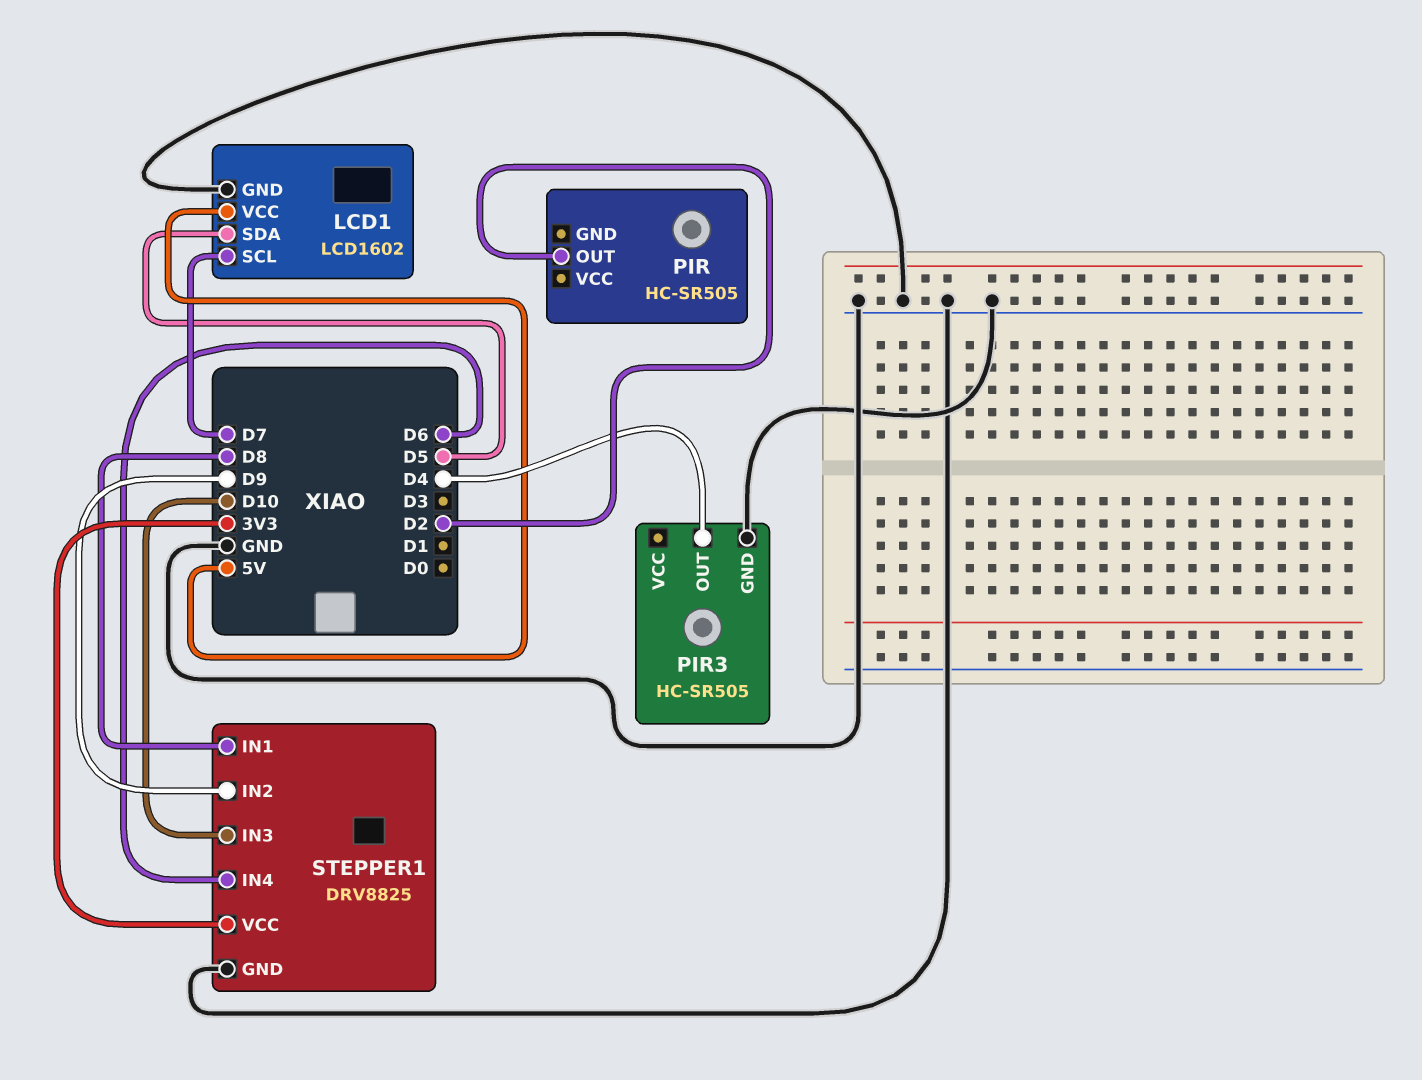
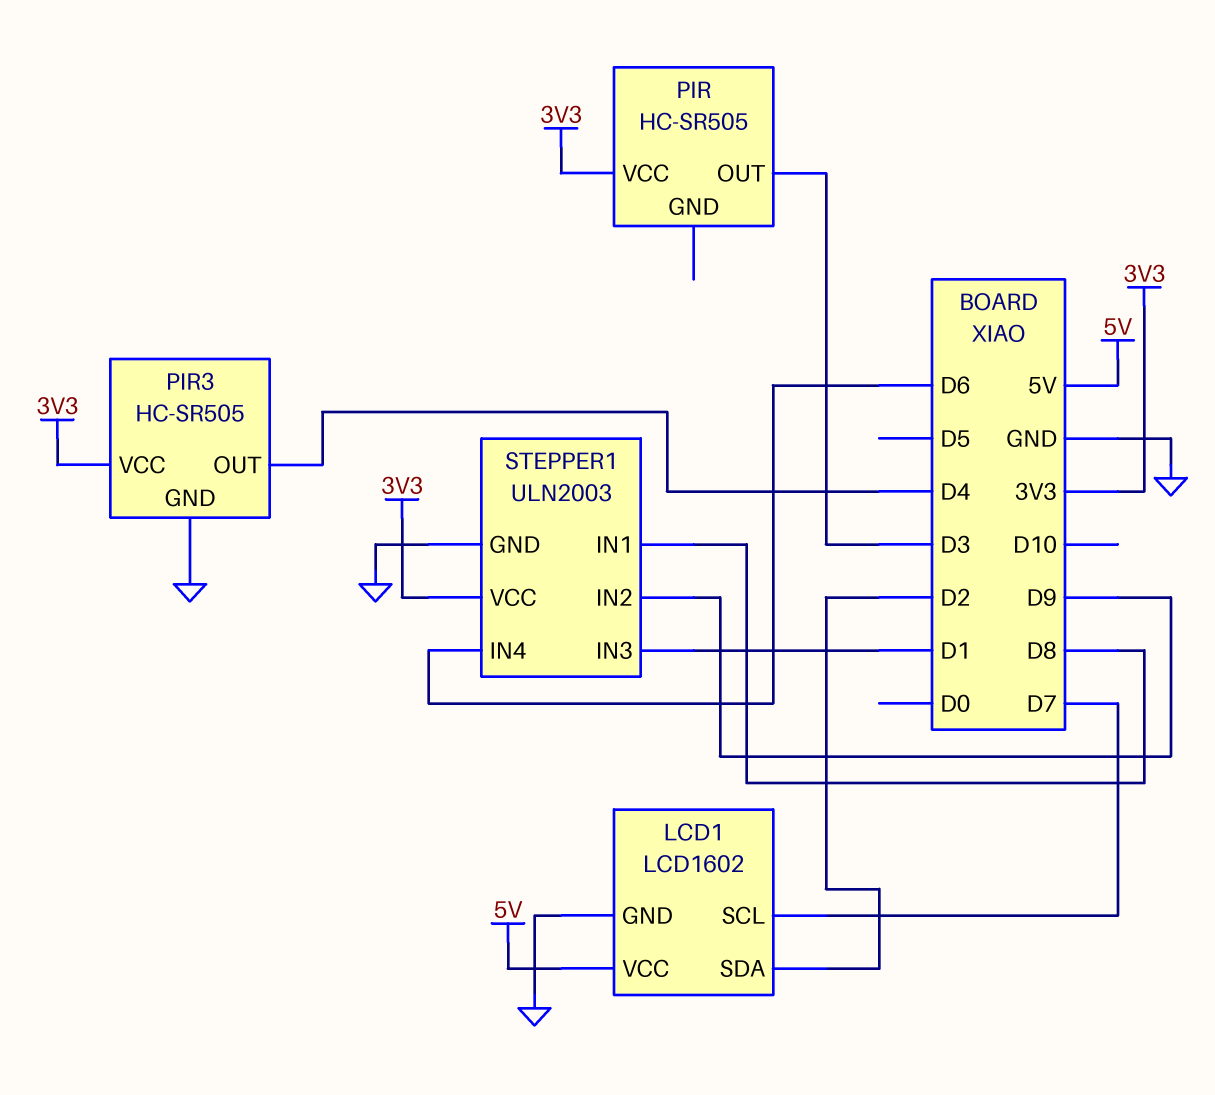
LCD1 pin SDA: D5 -> D2
PIR pin OUT: D2 -> D3
PIR pin VCC: none -> 3V3
PIR3 pin VCC: none -> 3V3
STEPPER1: DRV8825 -> ULN2003
STEPPER1 pin IN3: D10 -> D1

